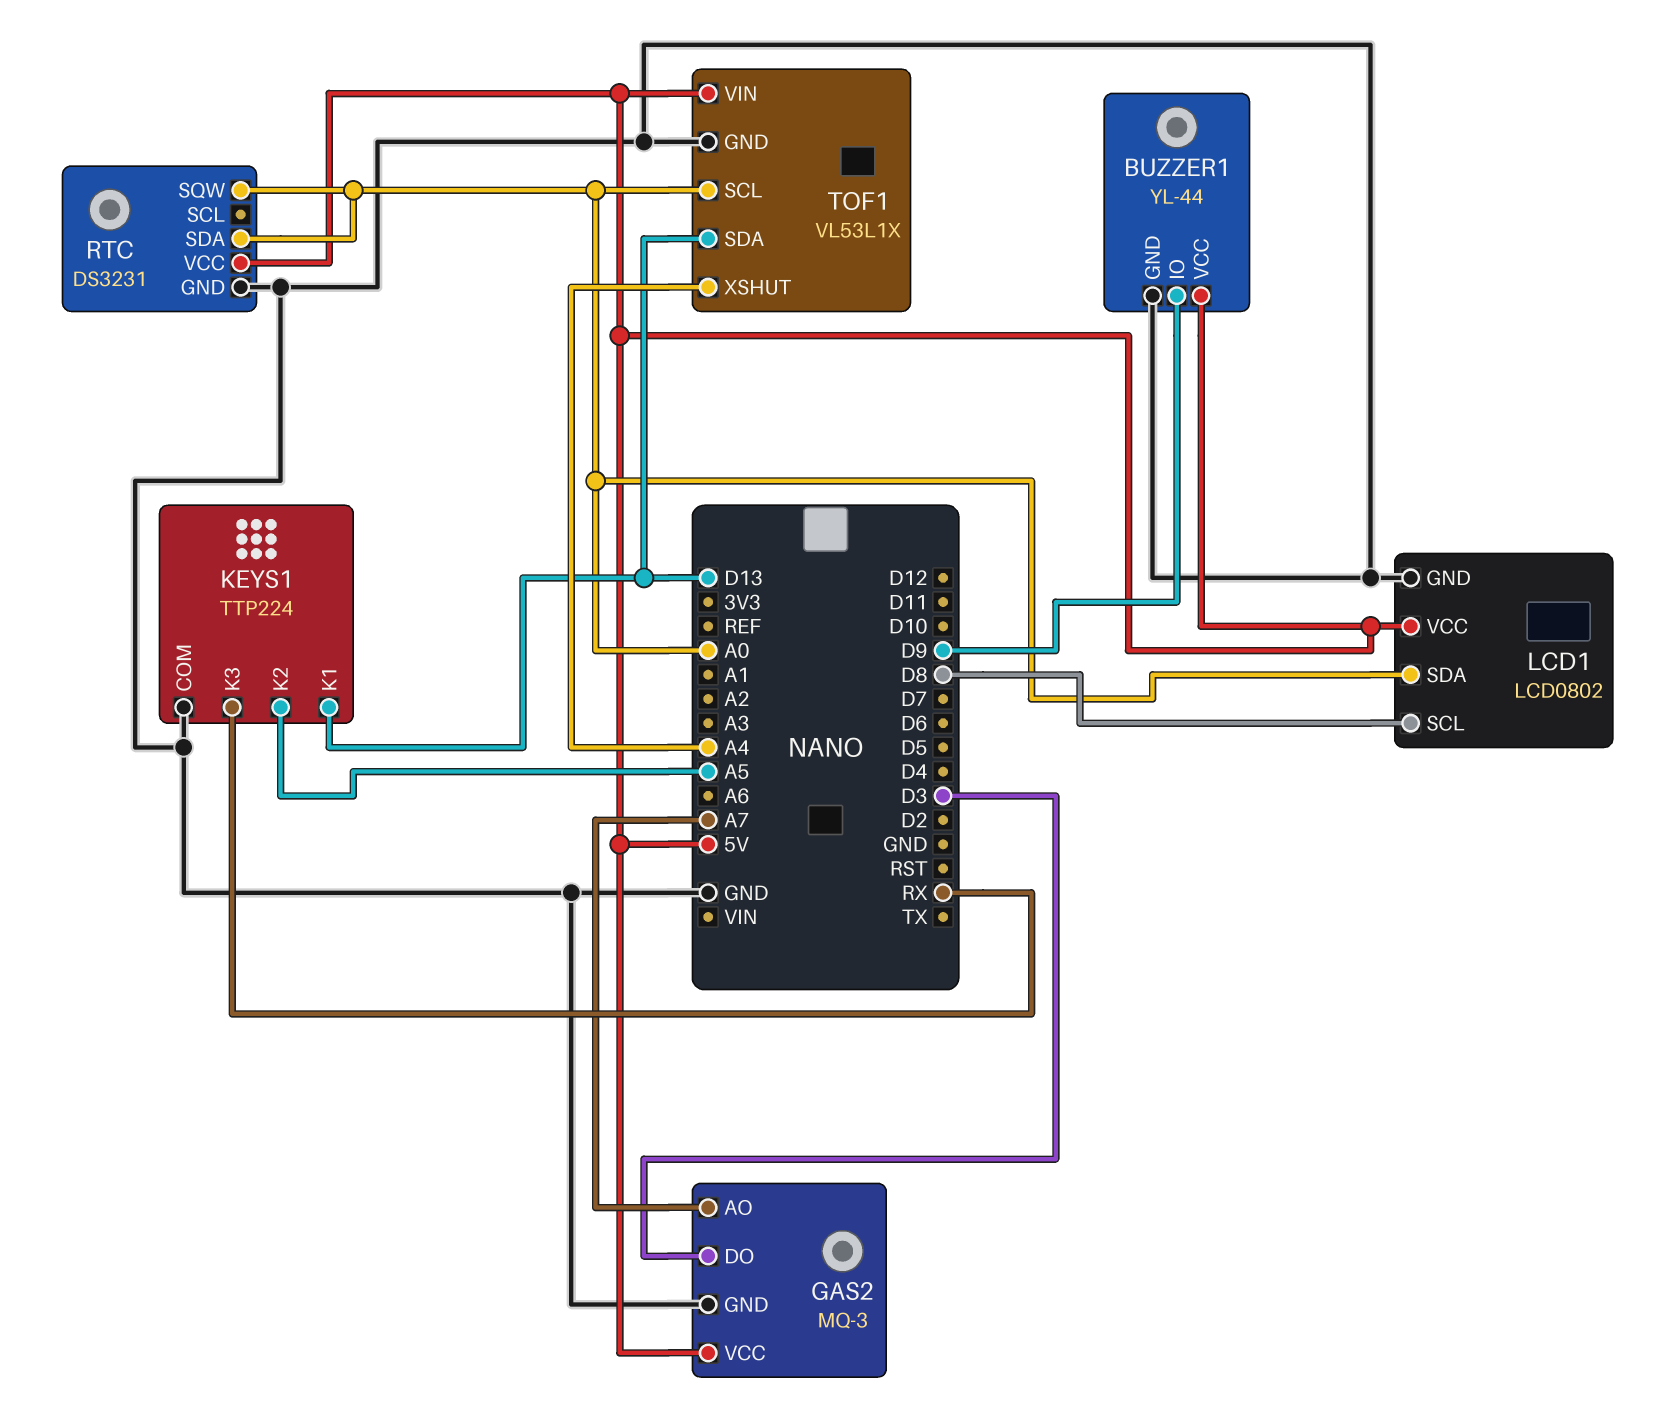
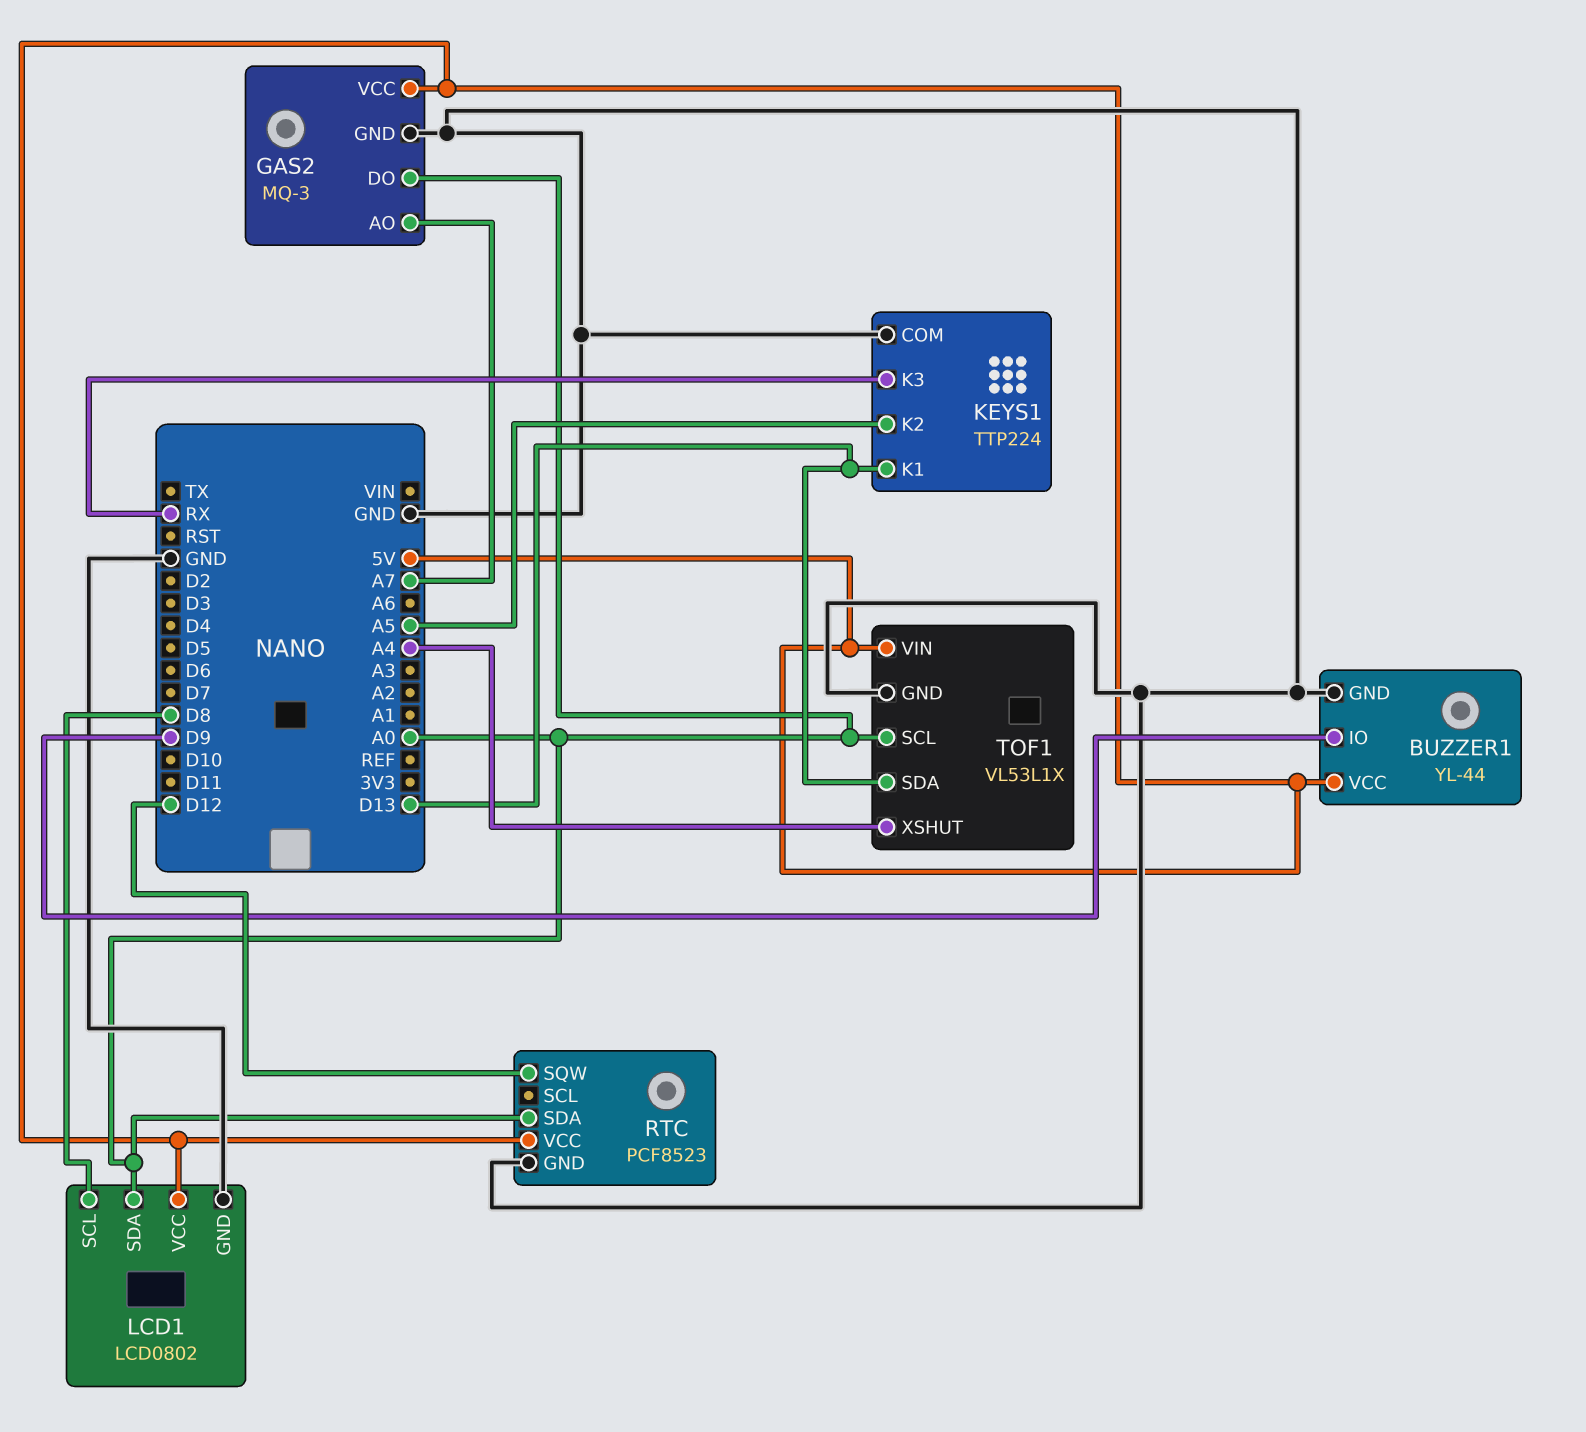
GAS2 pin DO: D3 -> A0
RTC: DS3231 -> PCF8523
RTC pin SQW: A0 -> D12

